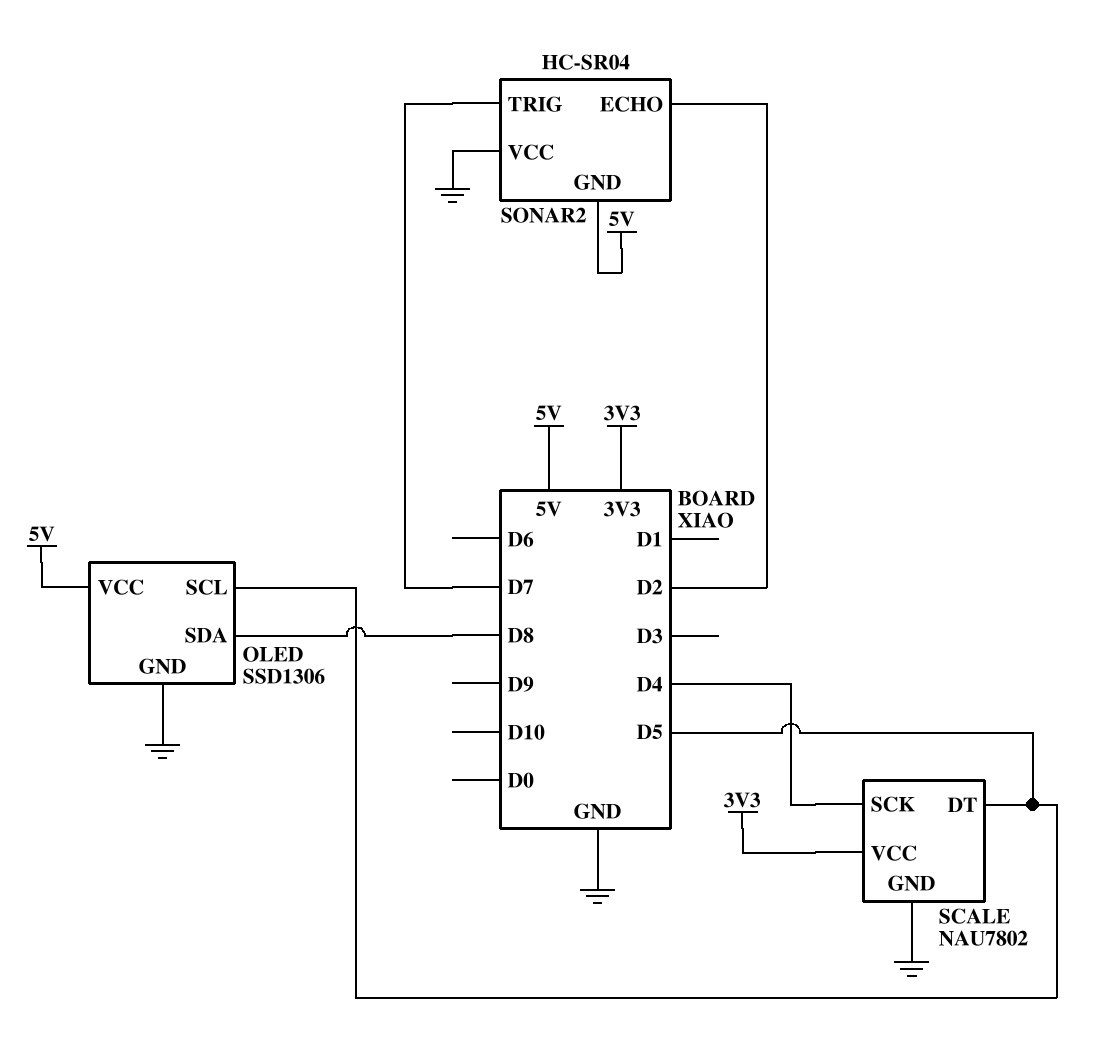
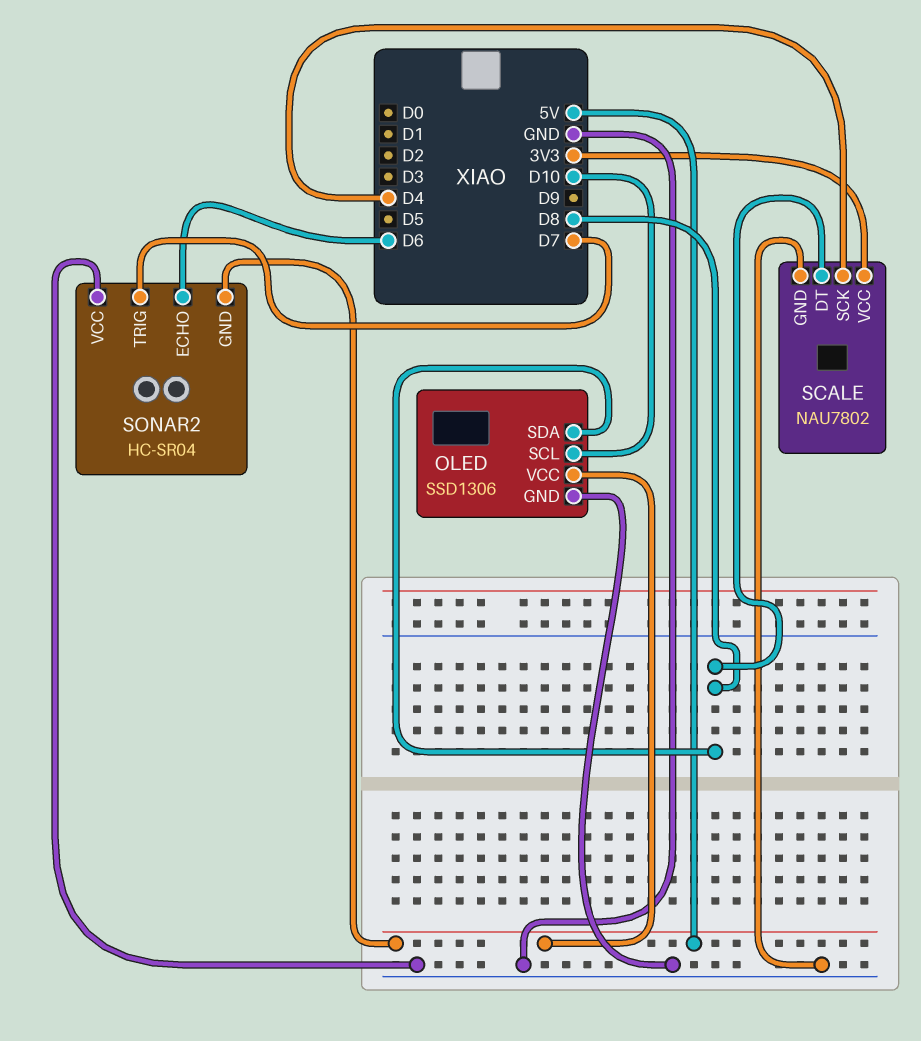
OLED pin SCL: D5 -> D10
SCALE pin DT: D5 -> D8
SONAR2 pin ECHO: D2 -> D6

